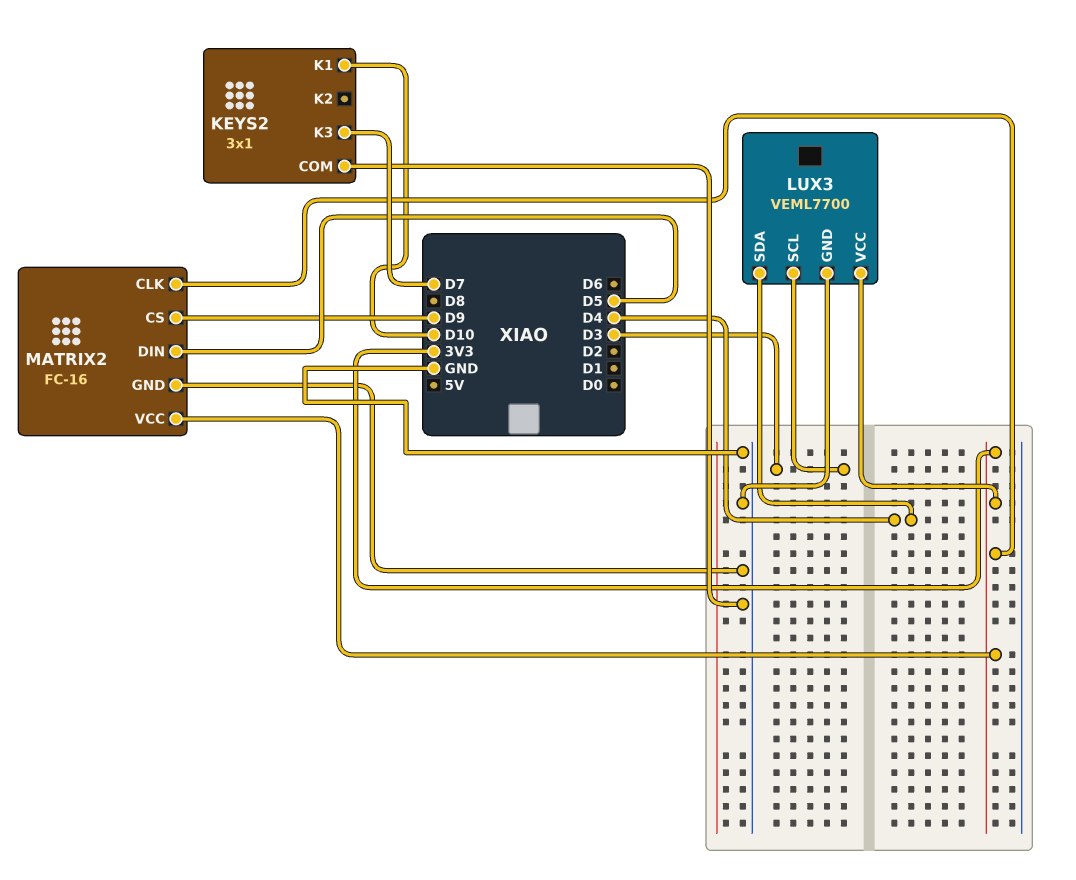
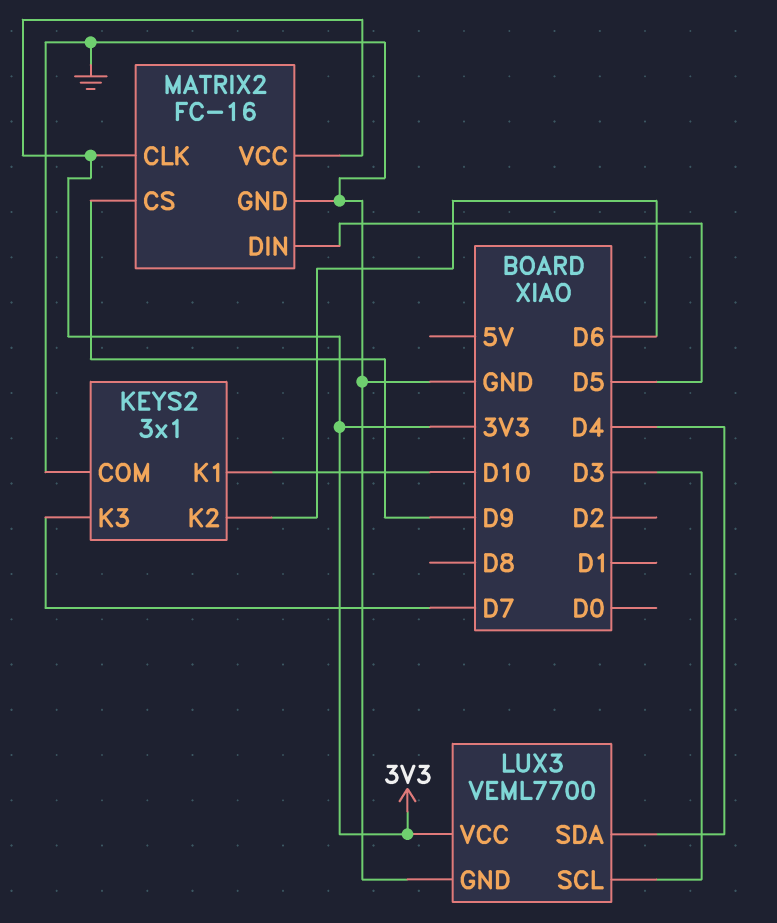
KEYS2 pin K2: none -> D6

